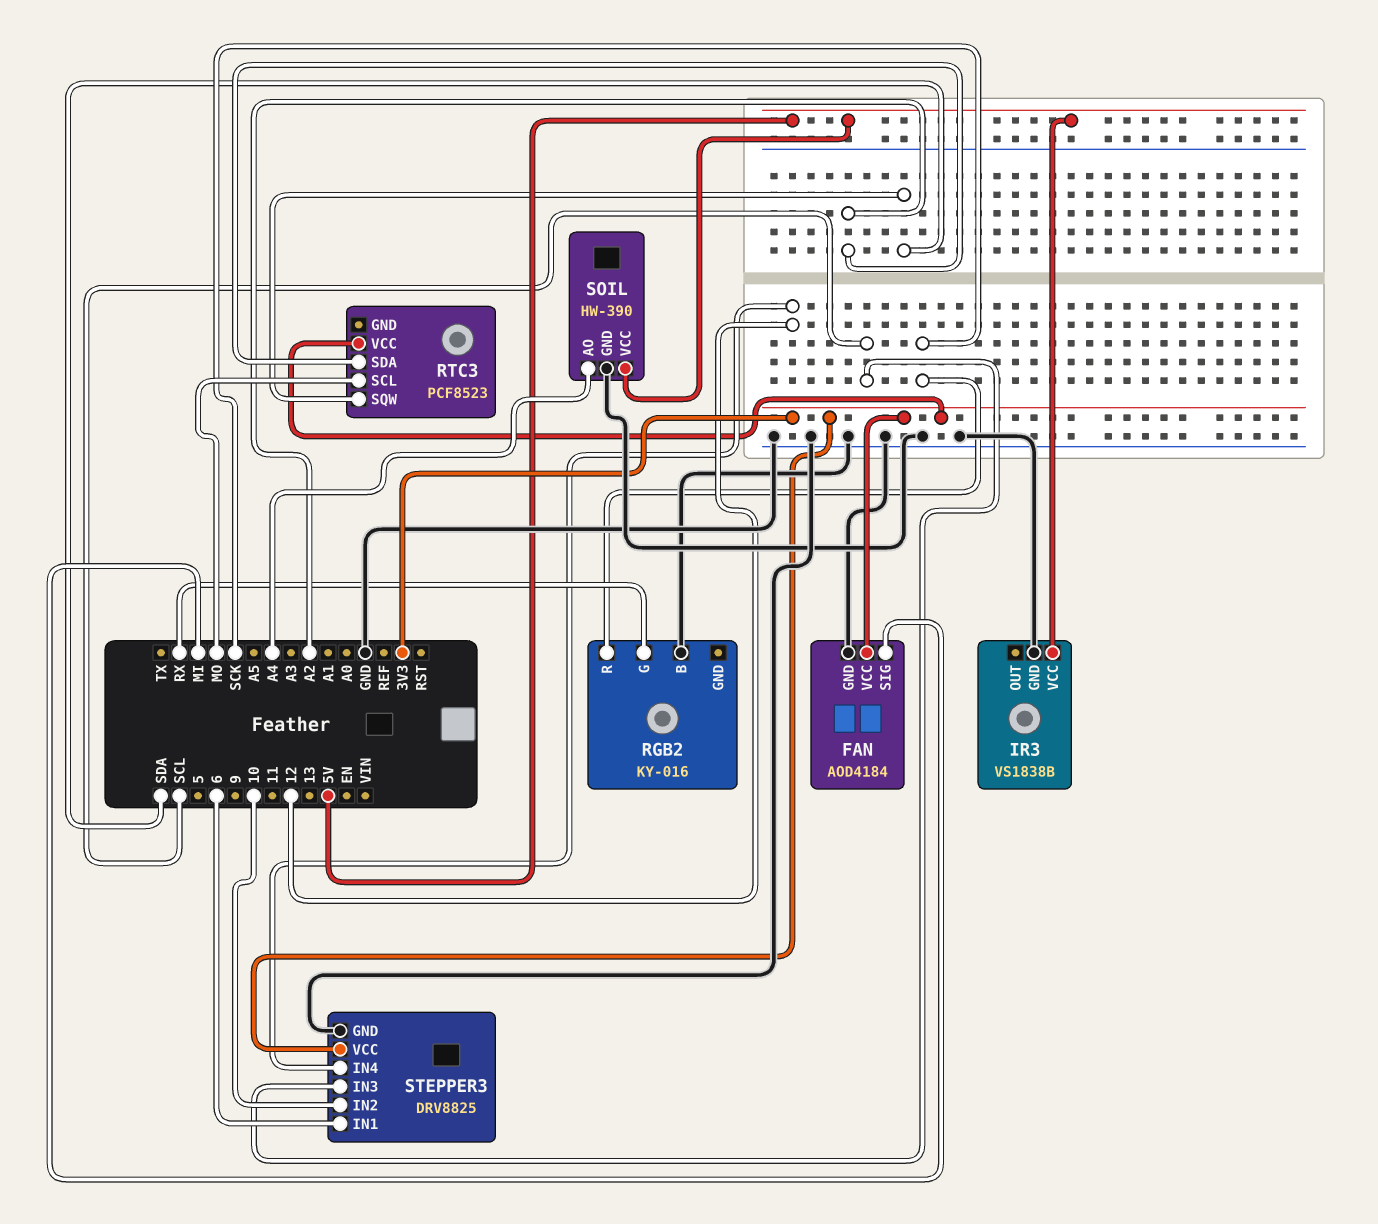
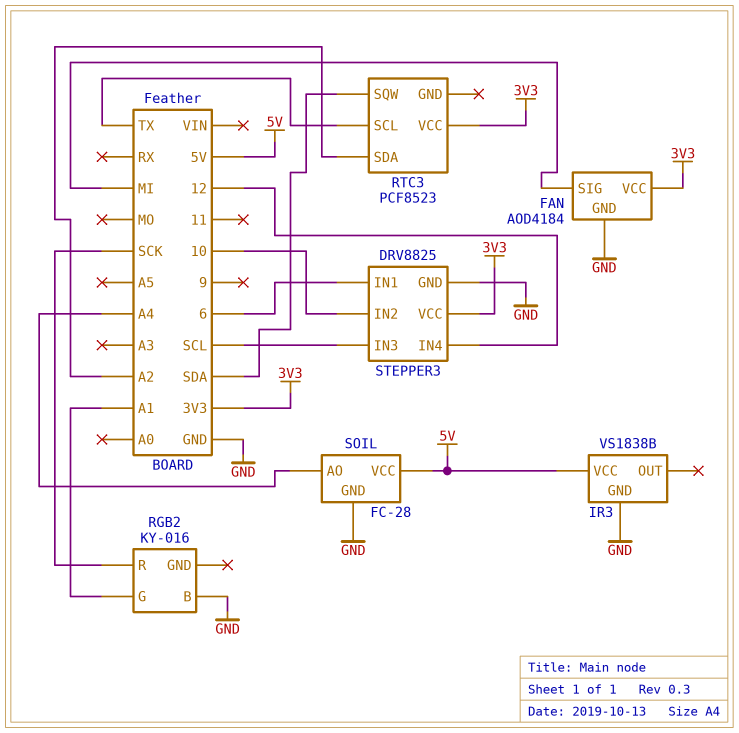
RGB2 pin G: RX -> A1
RTC3 pin SCL: MO -> TX
SOIL: HW-390 -> FC-28

